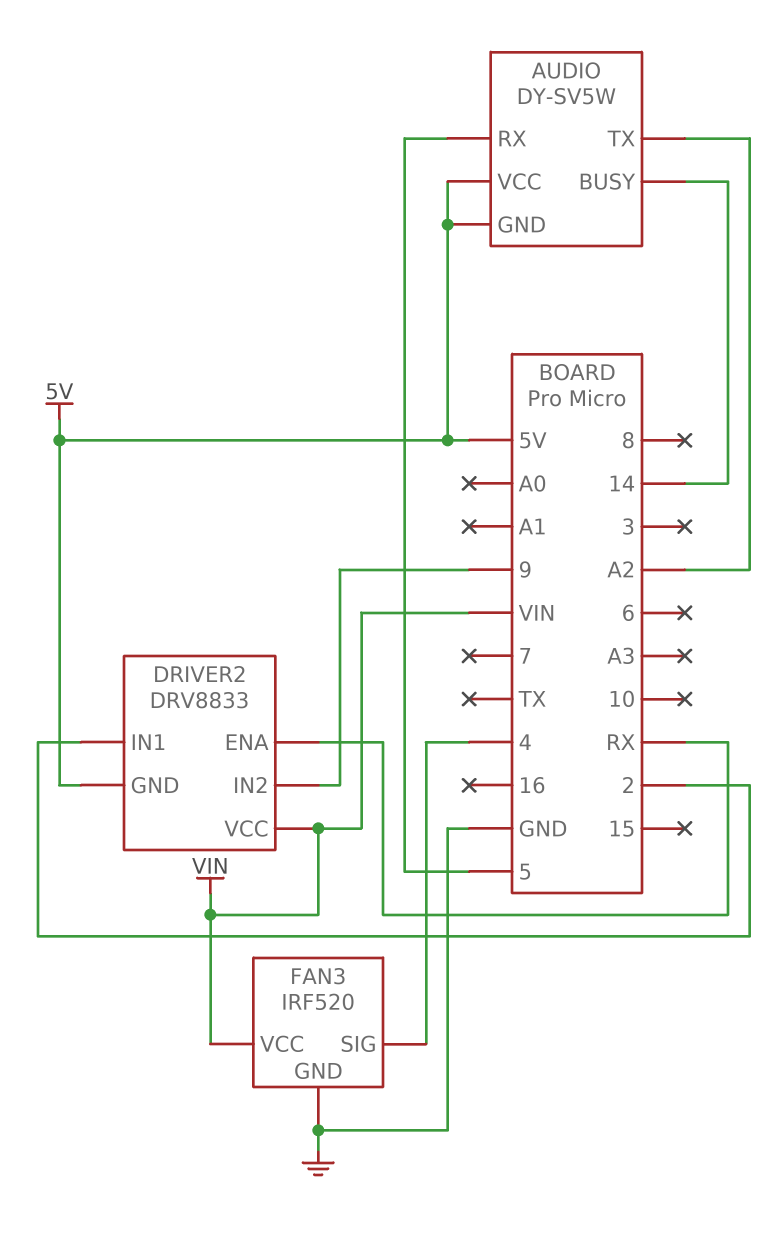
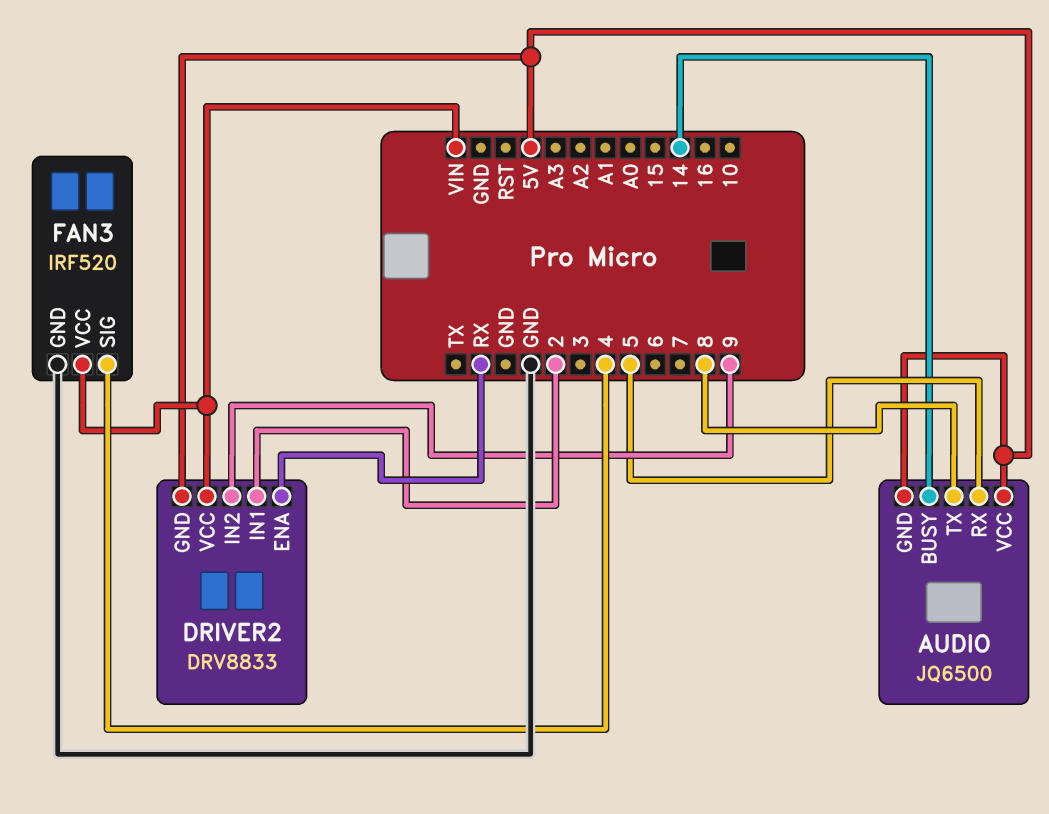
AUDIO: DY-SV5W -> JQ6500
AUDIO pin TX: A2 -> 8

